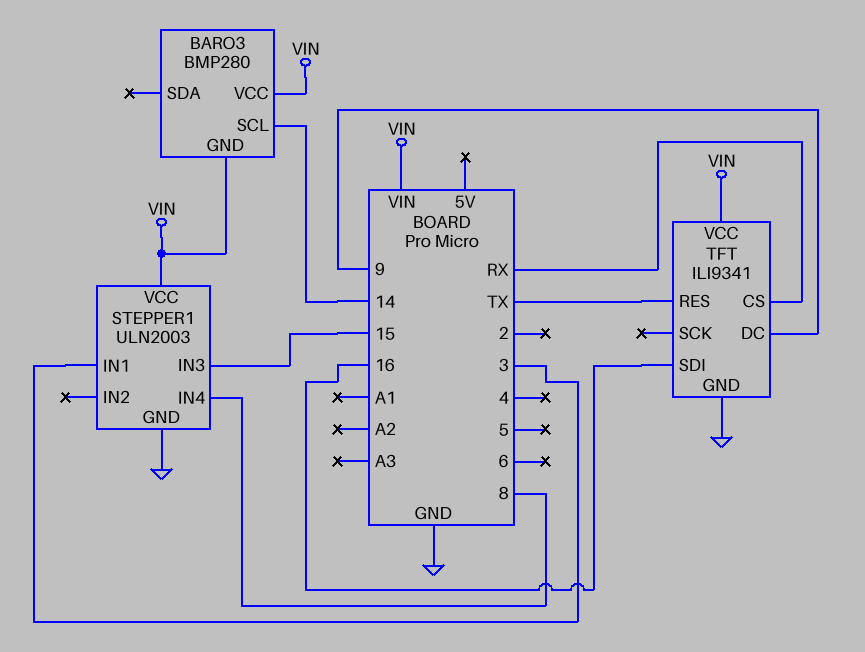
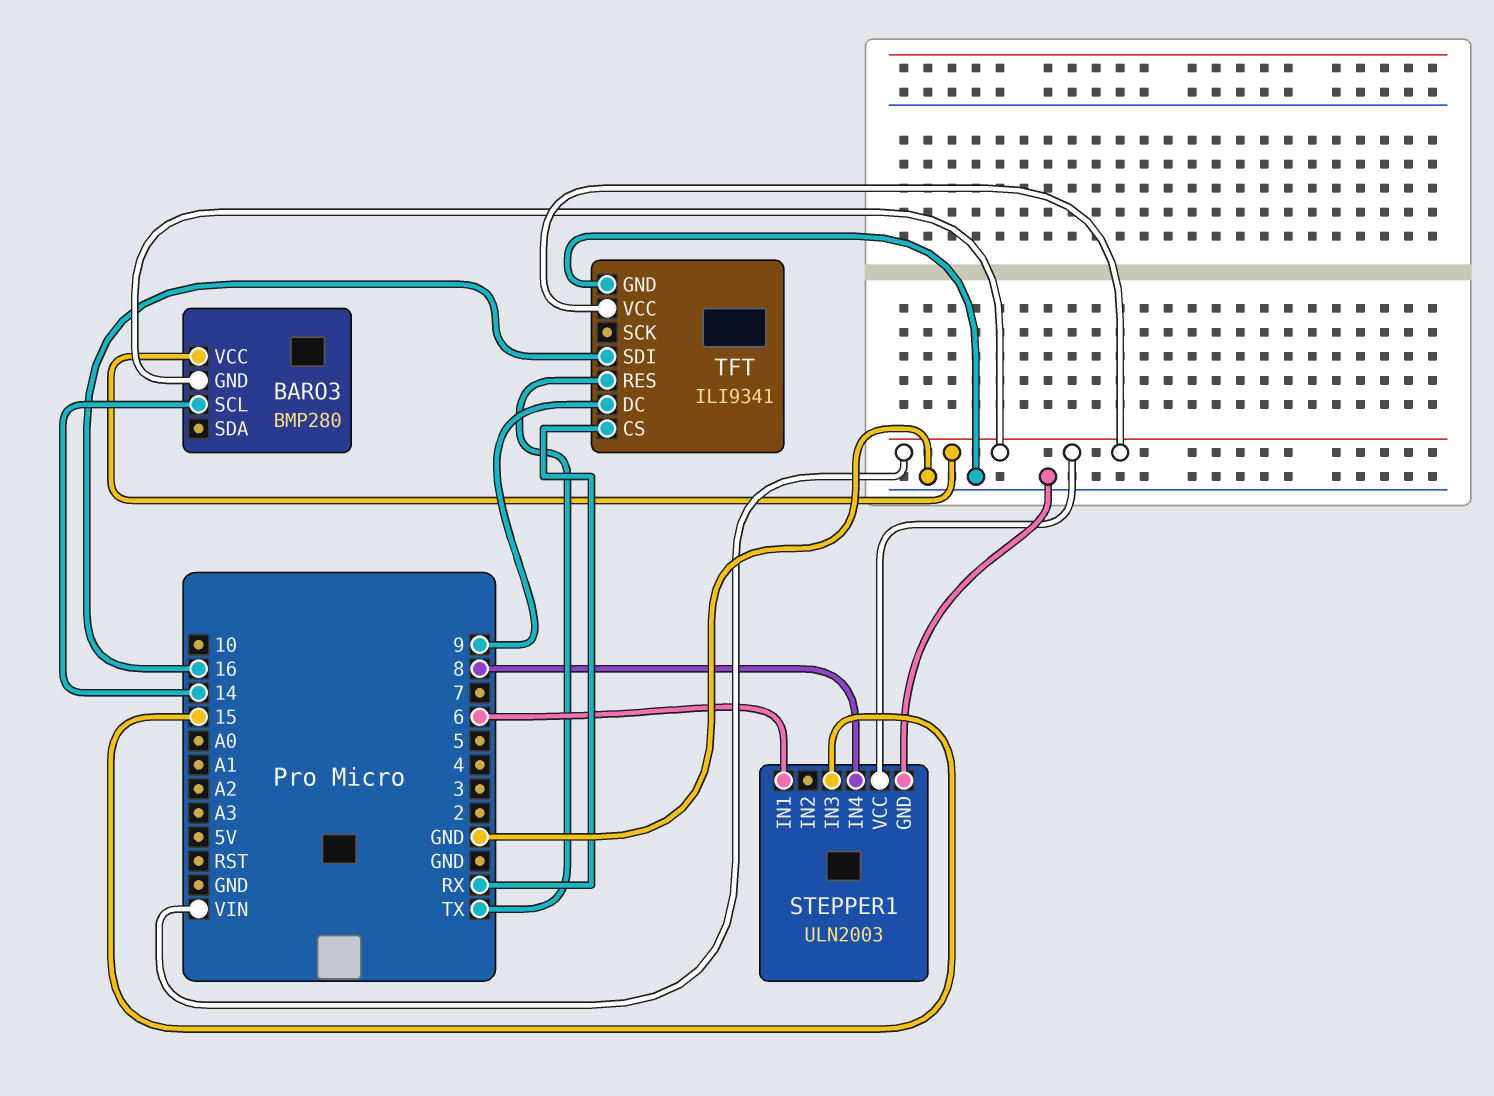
STEPPER1 pin IN1: 3 -> 6

